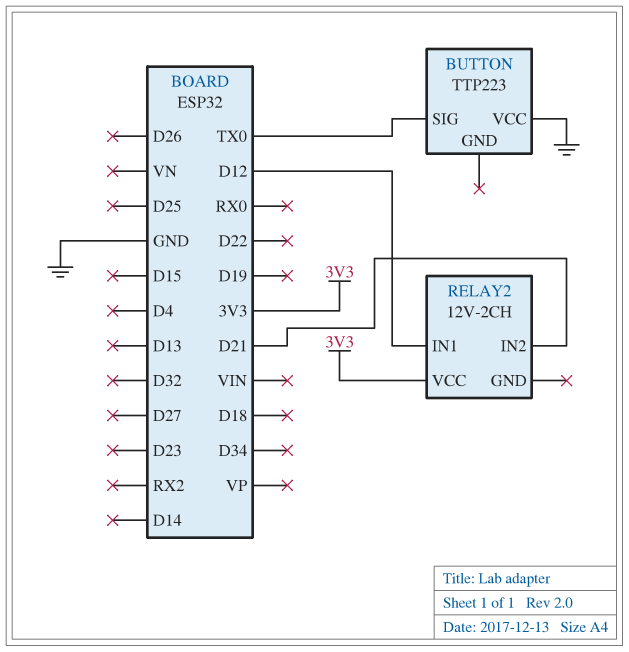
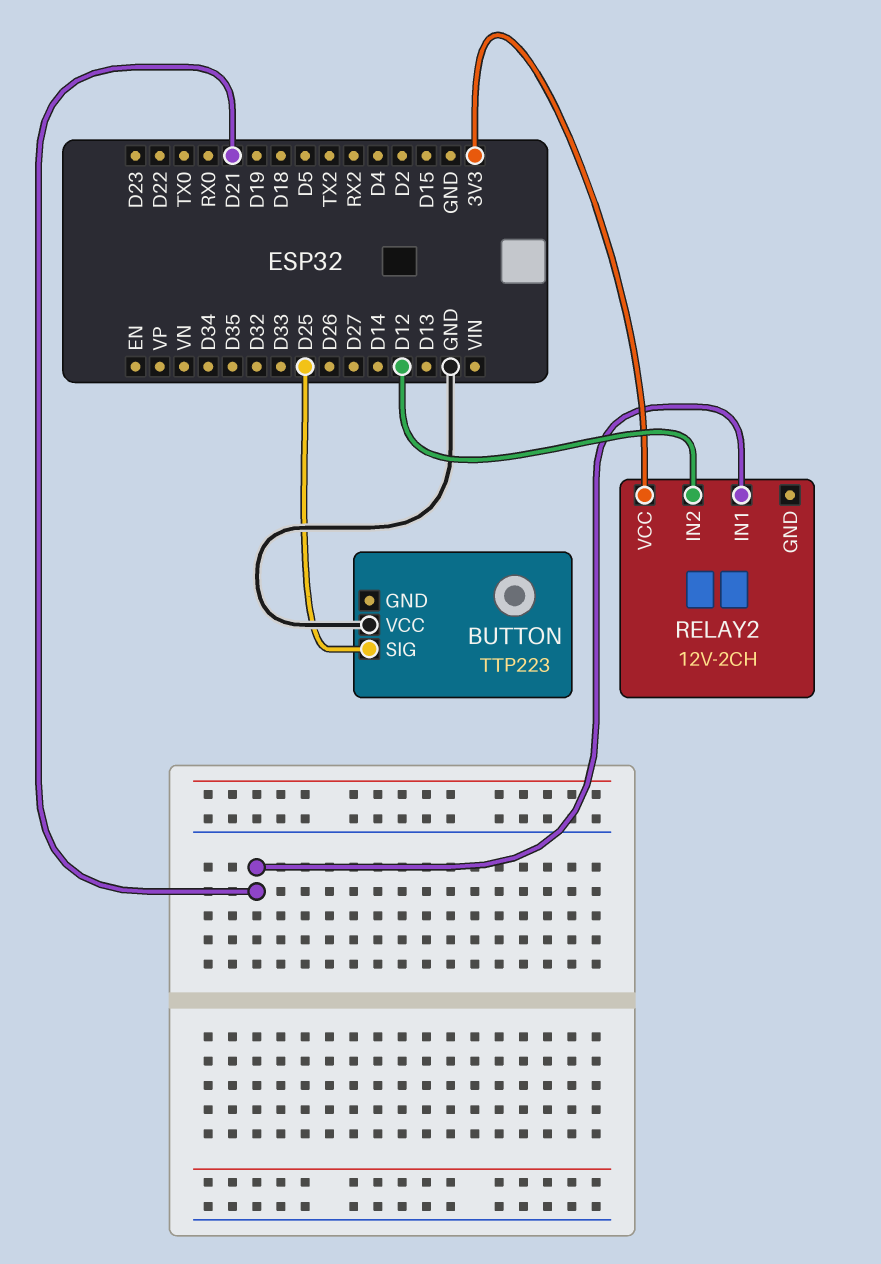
BUTTON pin SIG: TX0 -> D25
RELAY2 pin IN1: D12 -> D21
RELAY2 pin IN2: D21 -> D12

